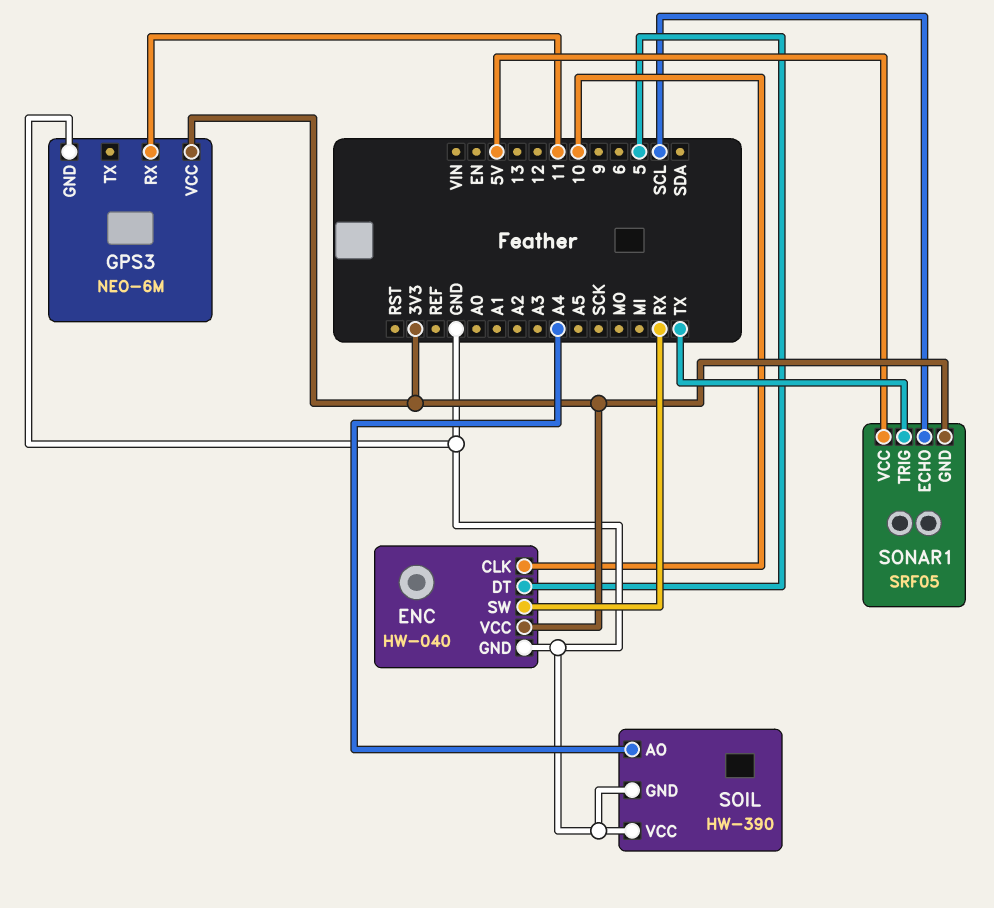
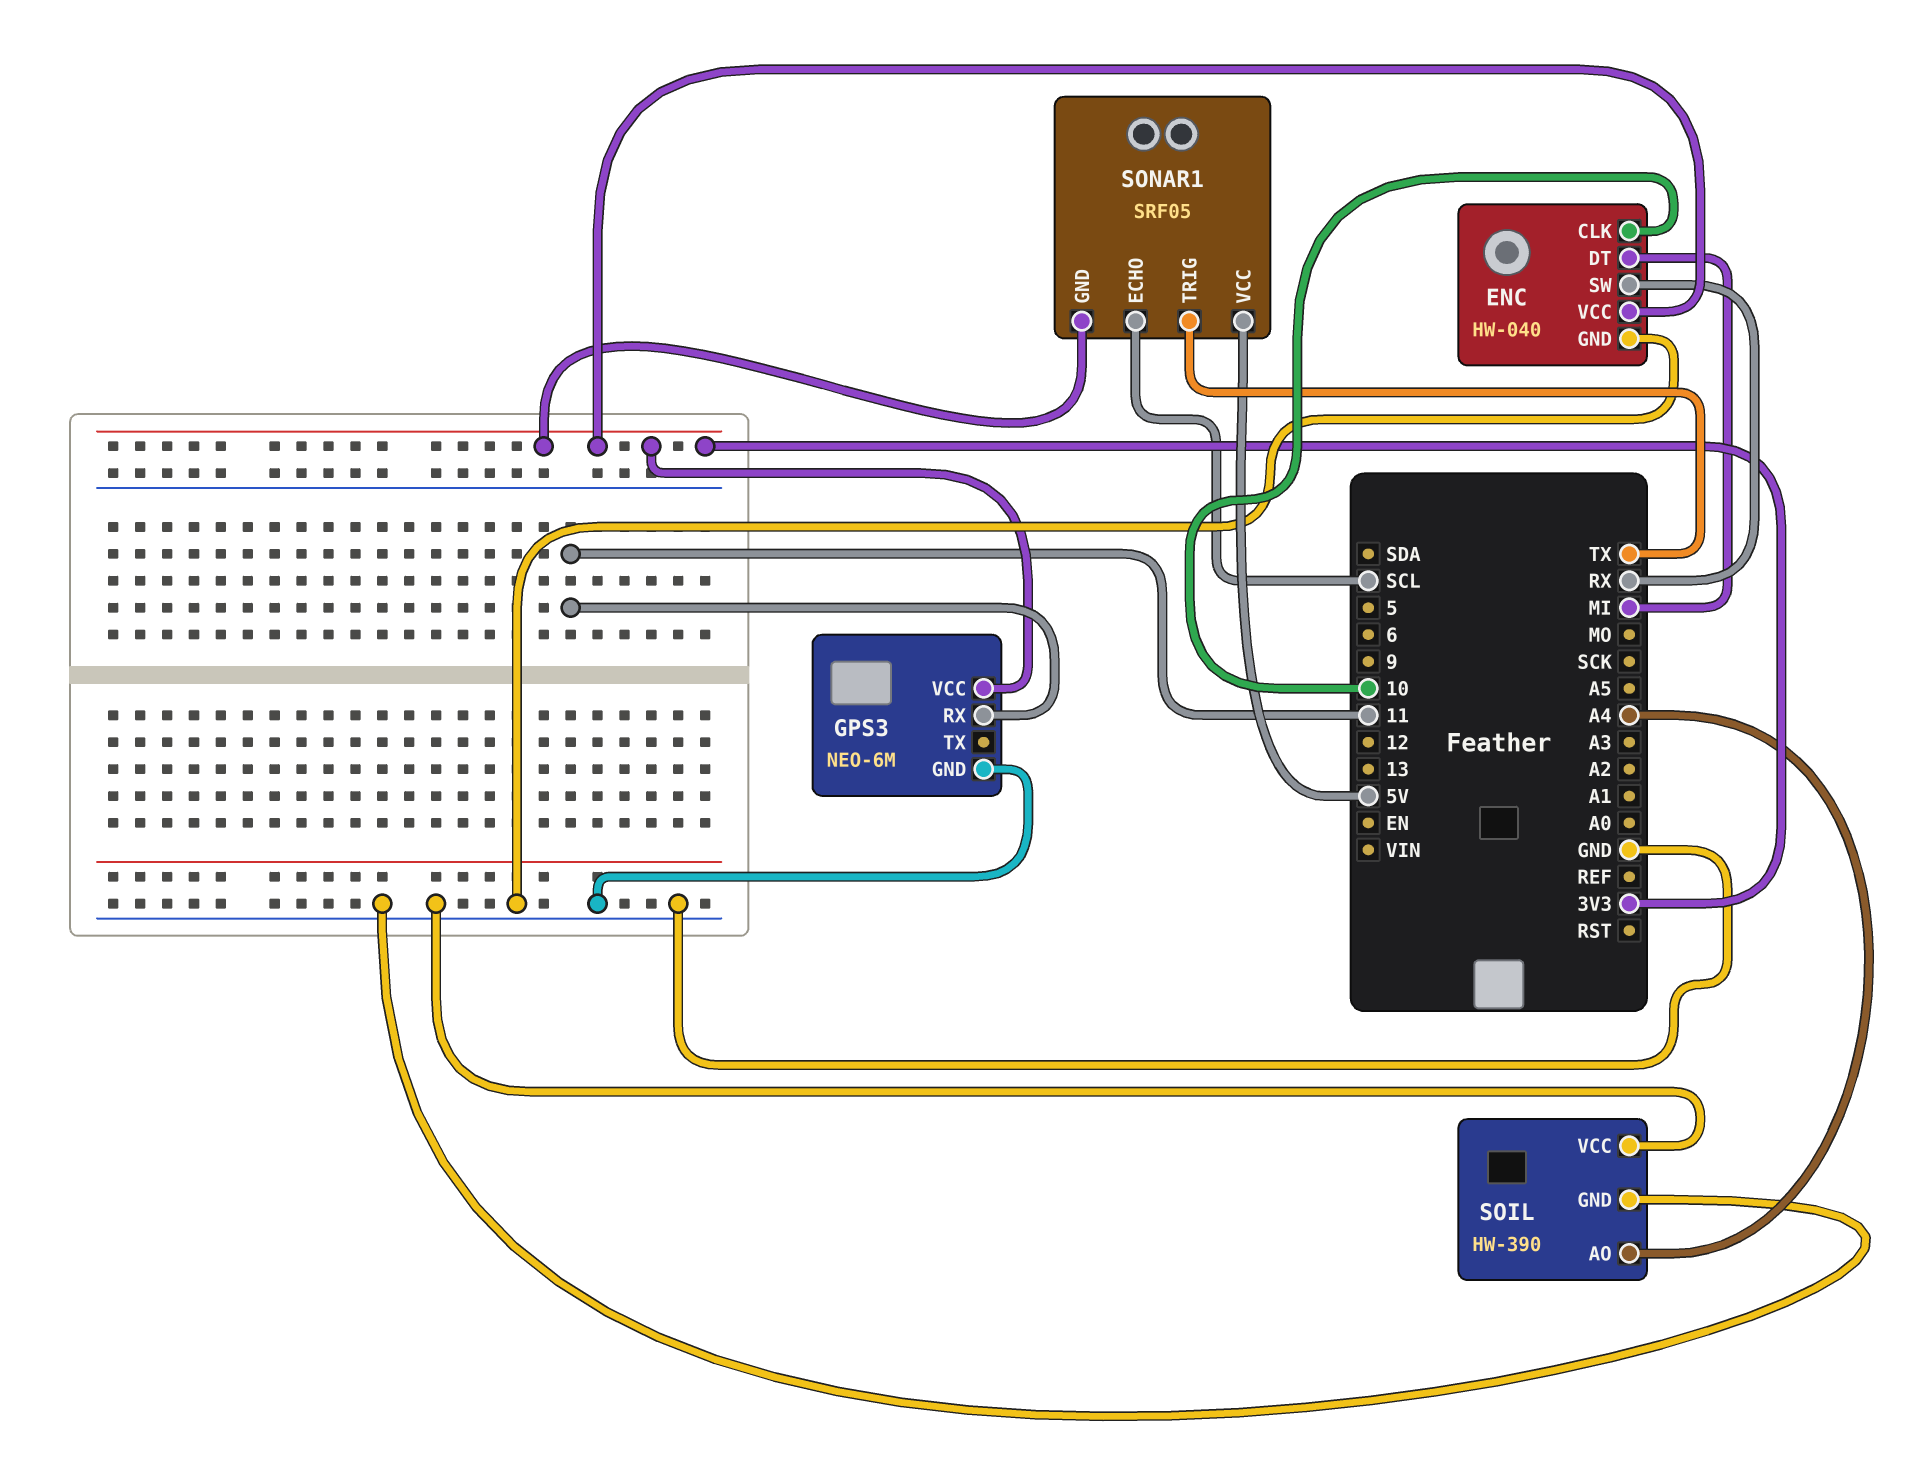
ENC pin DT: 5 -> MI

